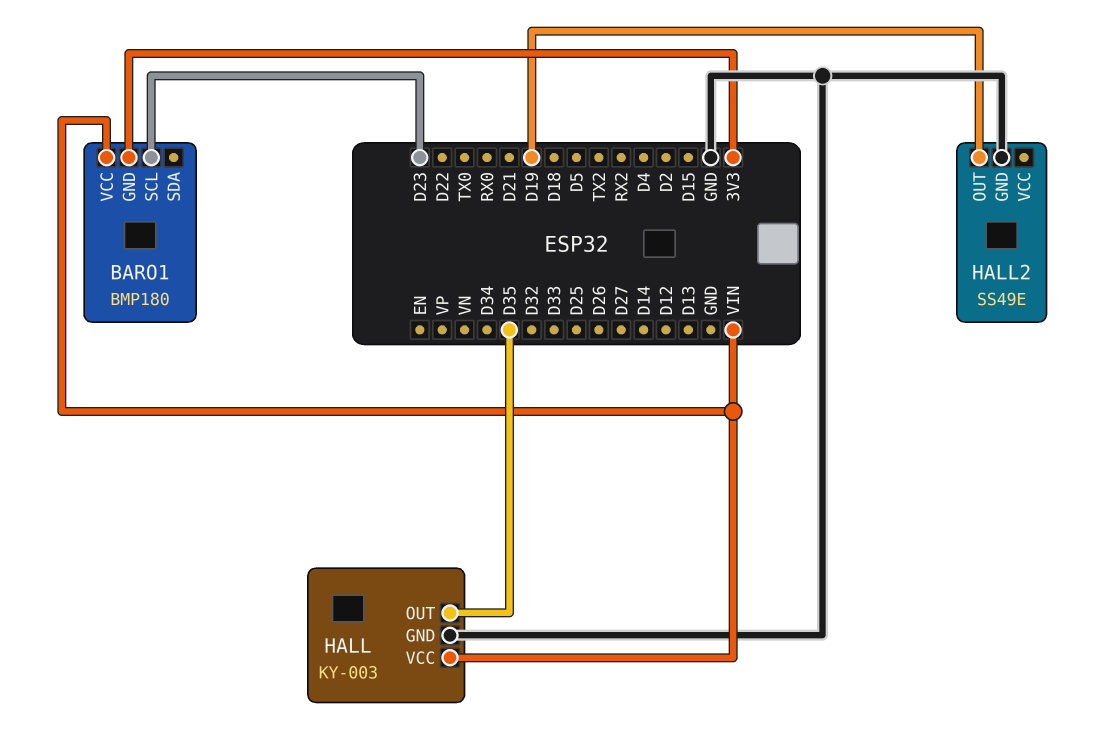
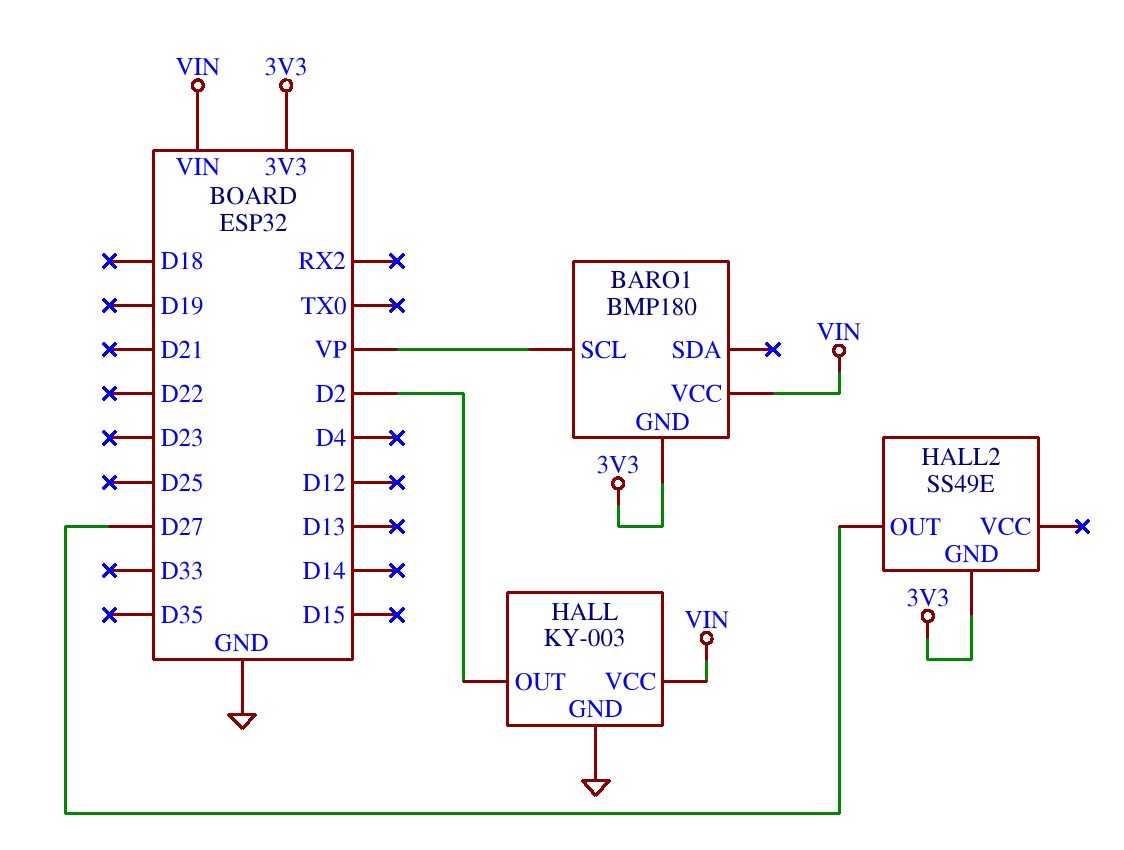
BARO1 pin SCL: D23 -> VP
HALL pin OUT: D35 -> D2
HALL2 pin GND: GND -> 3V3
HALL2 pin OUT: D19 -> D27

